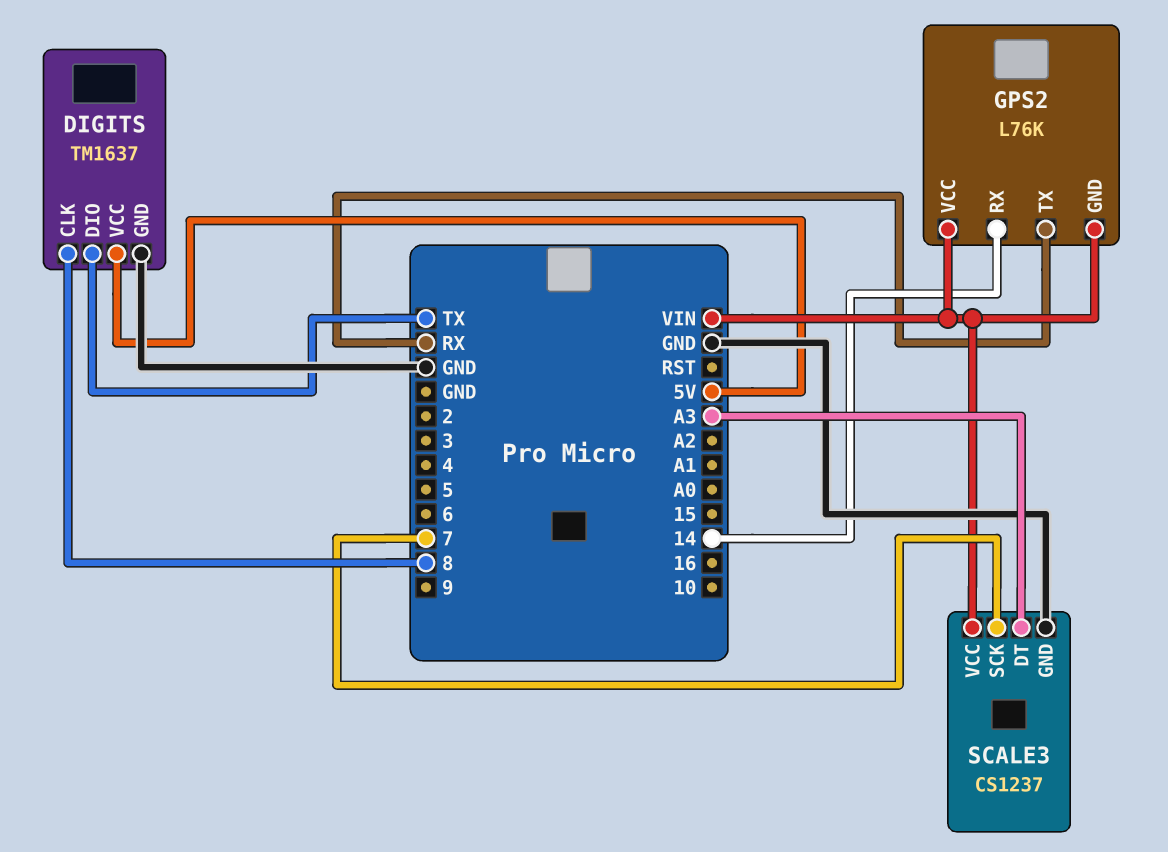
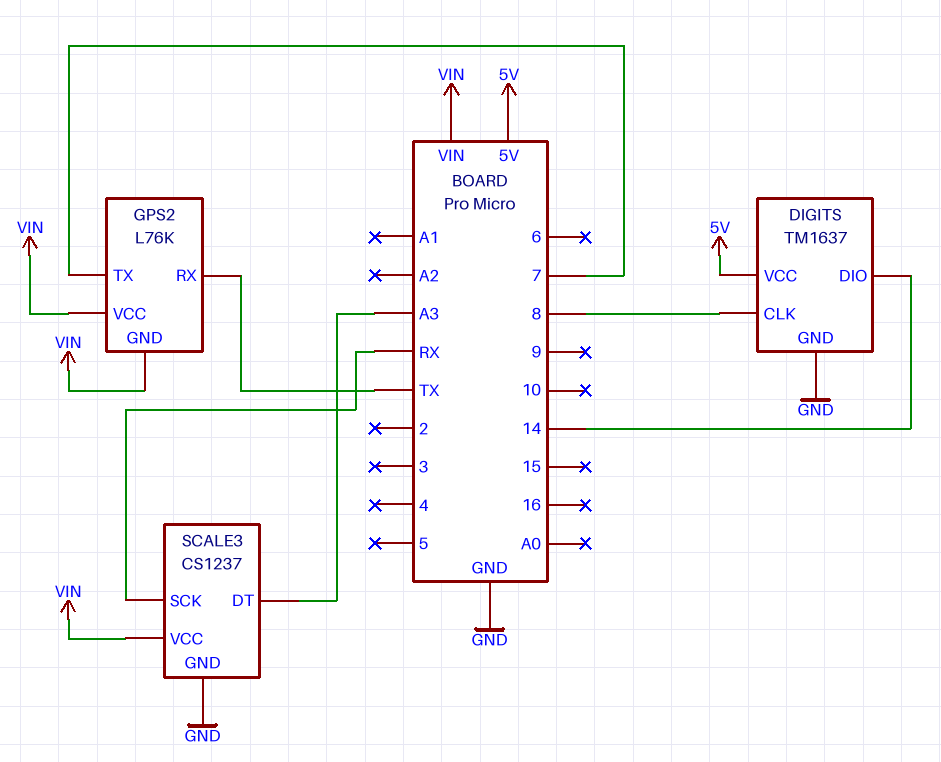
DIGITS pin DIO: TX -> 14
GPS2 pin RX: 14 -> TX
GPS2 pin TX: RX -> 7
SCALE3 pin SCK: 7 -> RX

